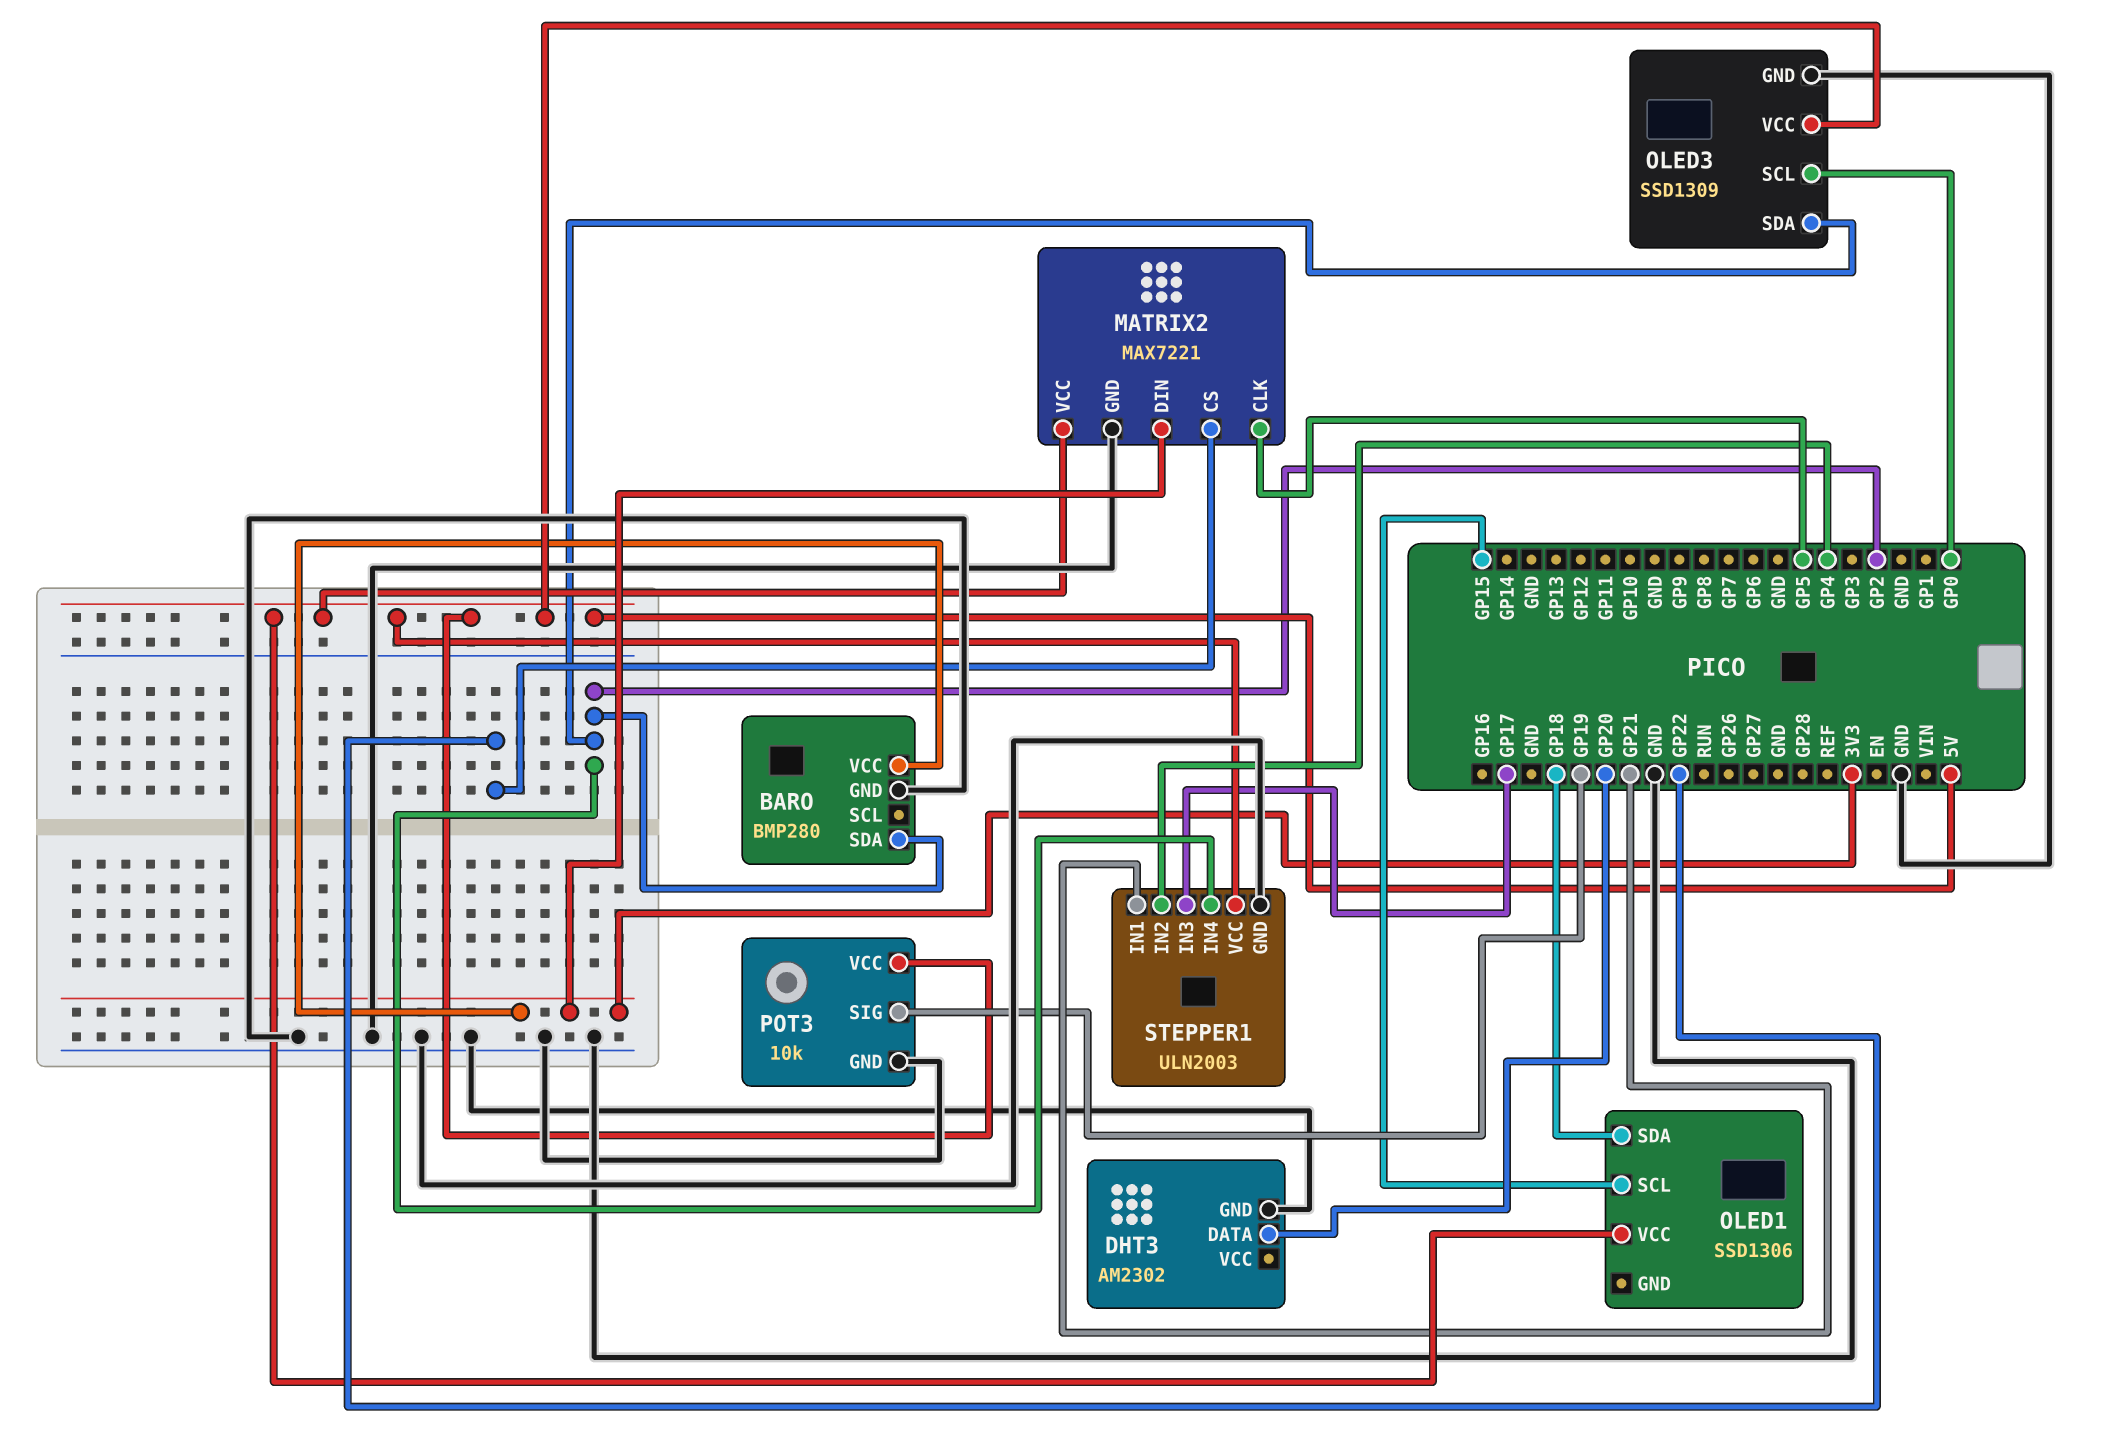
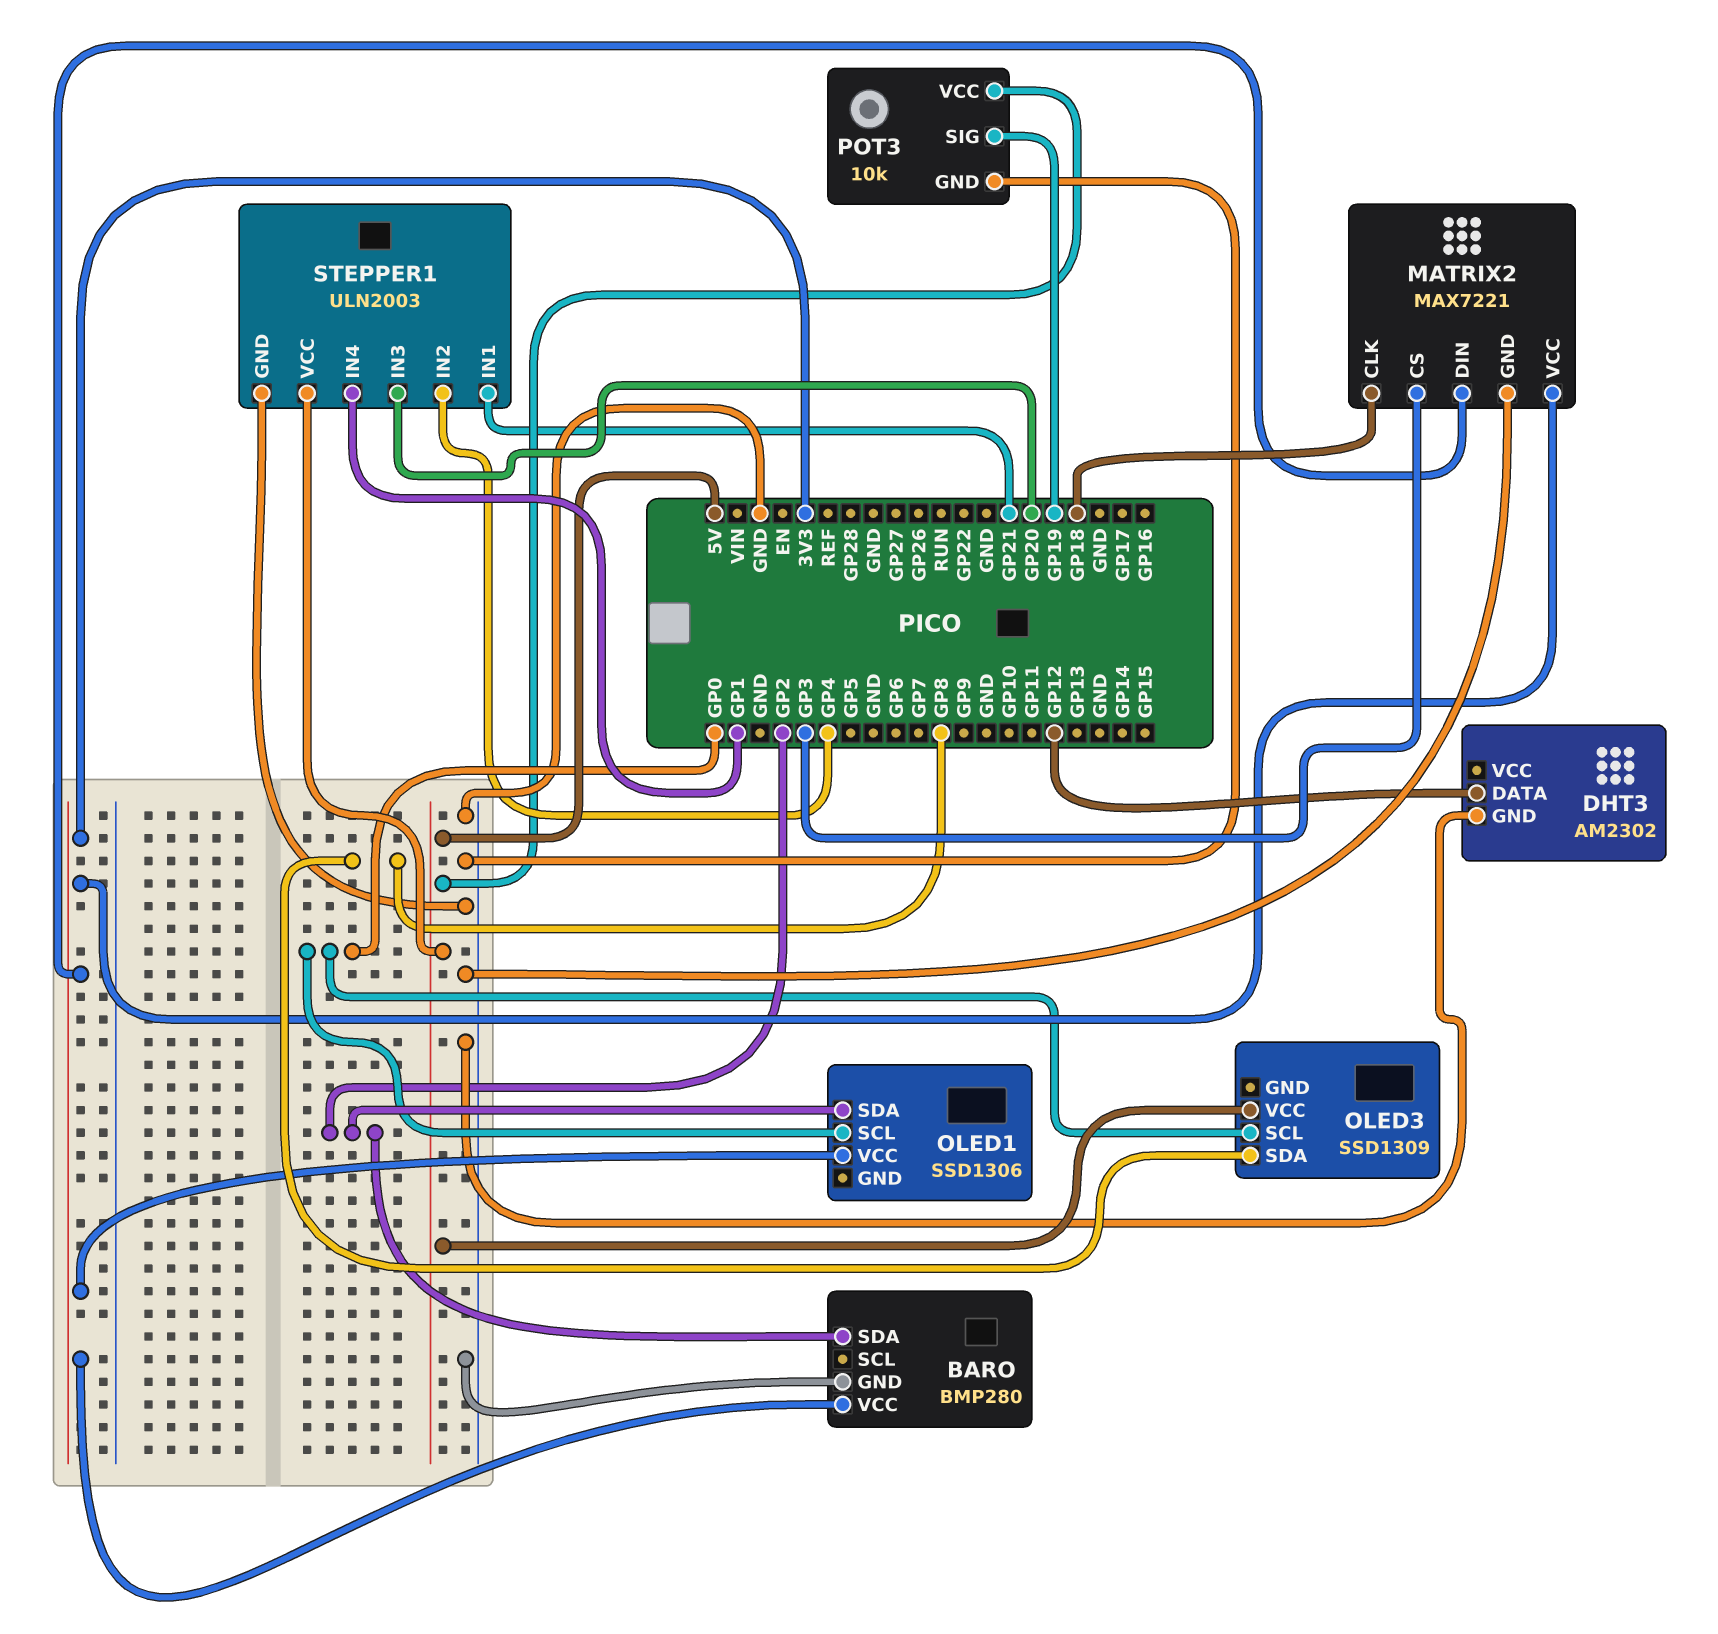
DHT3 pin DATA: GP20 -> GP12
MATRIX2 pin CLK: GP5 -> GP18
MATRIX2 pin CS: GP22 -> GP3
MATRIX2 pin VCC: 5V -> 3V3
OLED1 pin SCL: GP15 -> GP0
OLED1 pin SDA: GP18 -> GP2
OLED1 pin VCC: 5V -> 3V3
OLED3 pin GND: GND -> none
OLED3 pin SDA: GP2 -> GP8
STEPPER1 pin IN3: GP17 -> GP20
STEPPER1 pin IN4: GP2 -> GP1

